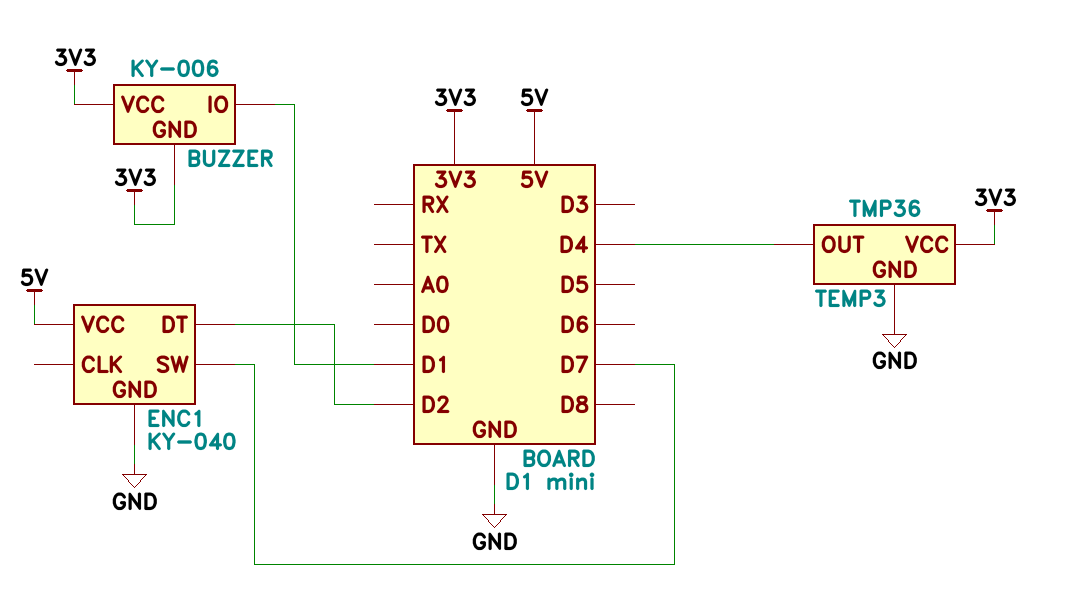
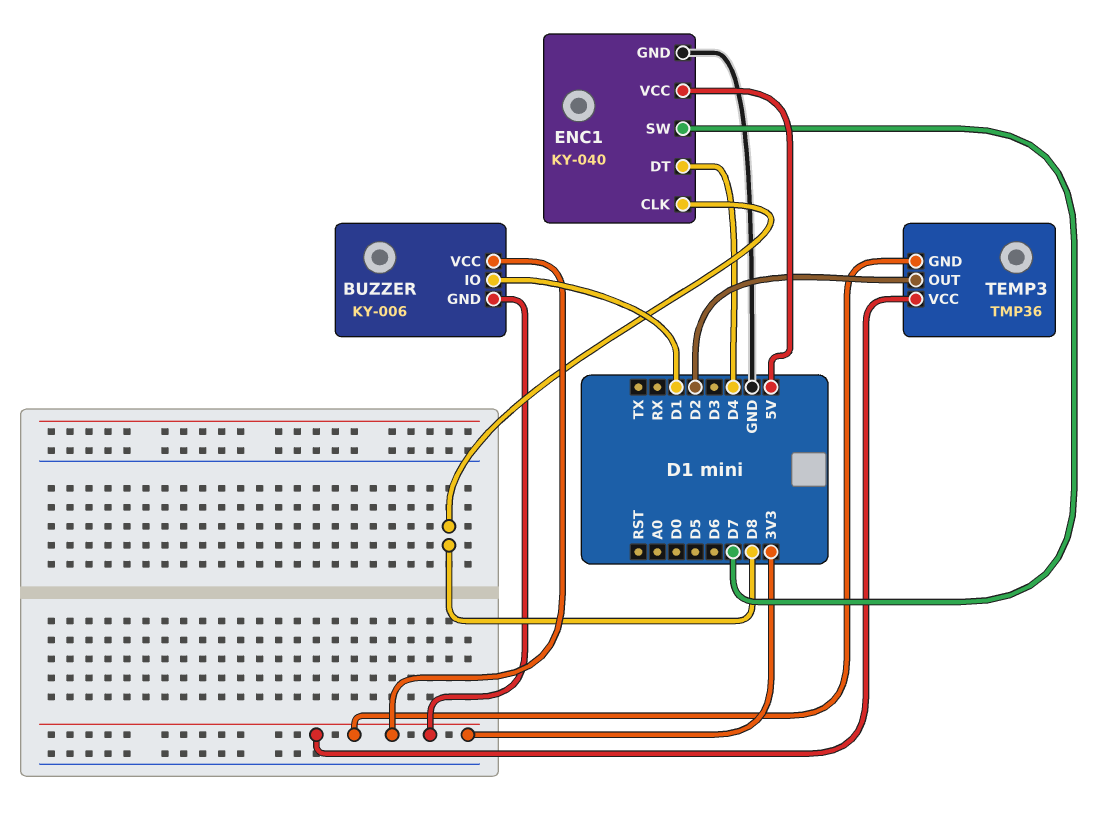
ENC1 pin CLK: none -> D8
ENC1 pin DT: D2 -> D4
TEMP3 pin GND: GND -> 3V3
TEMP3 pin OUT: D4 -> D2

